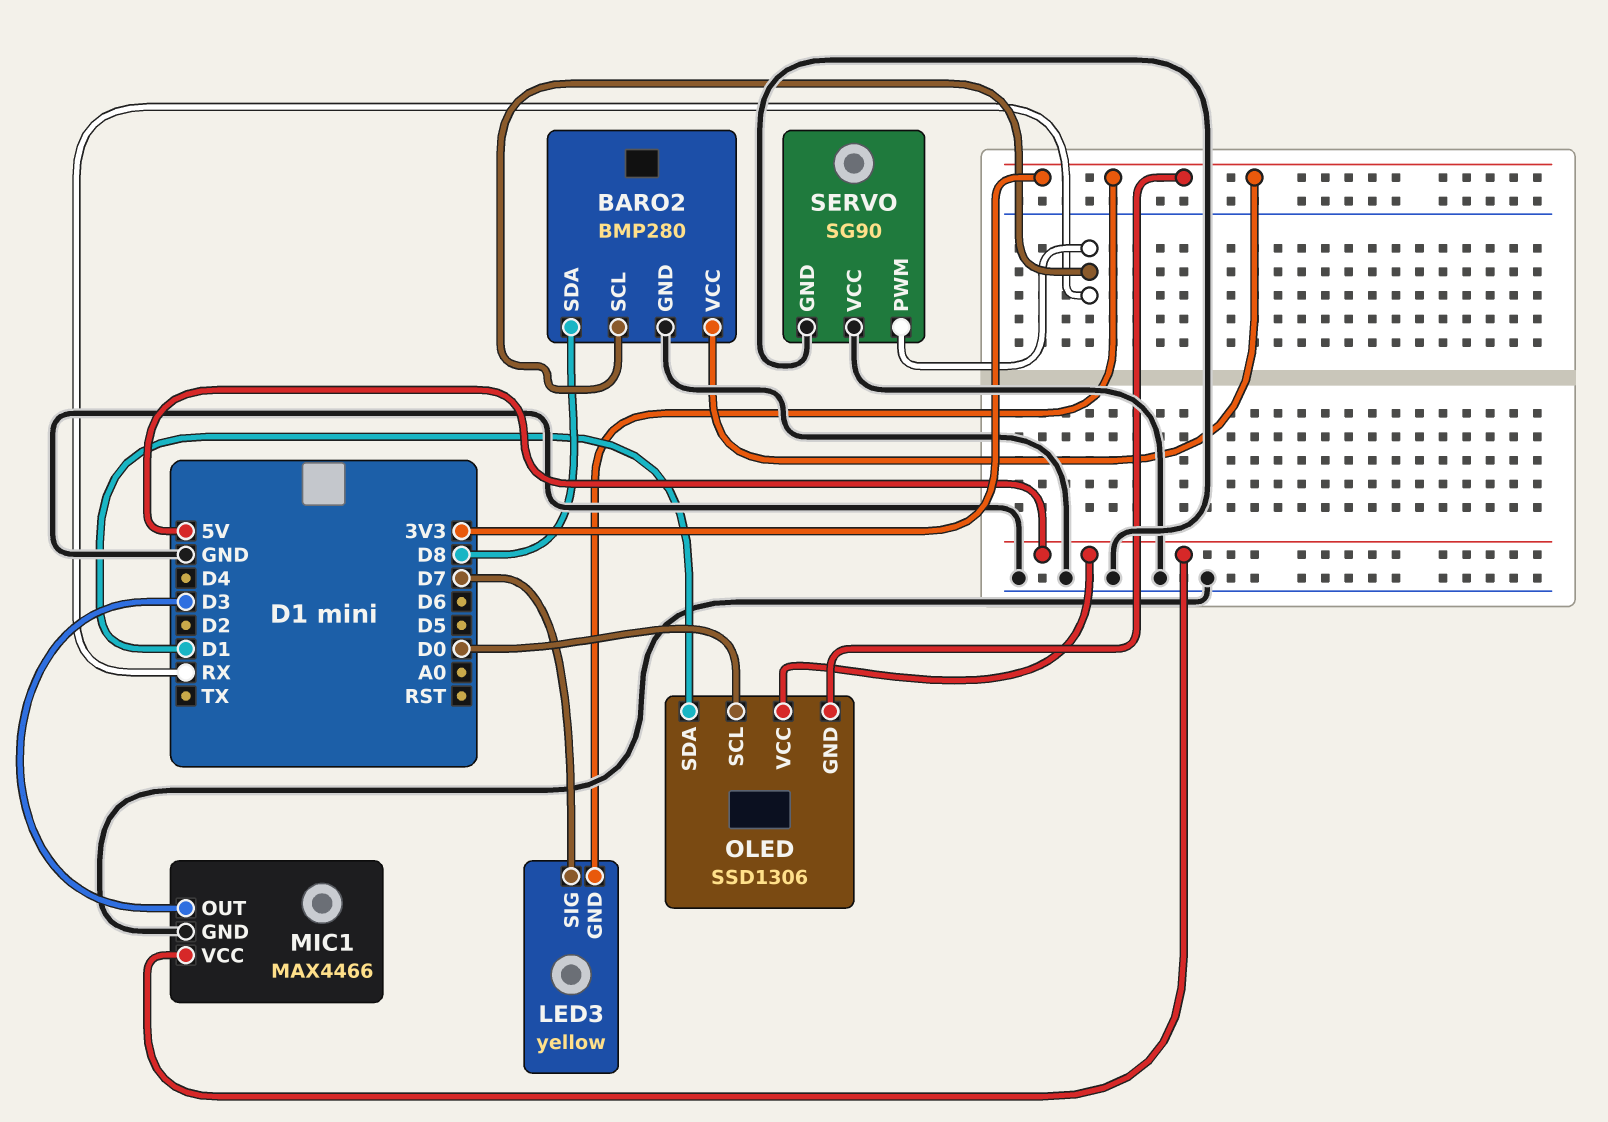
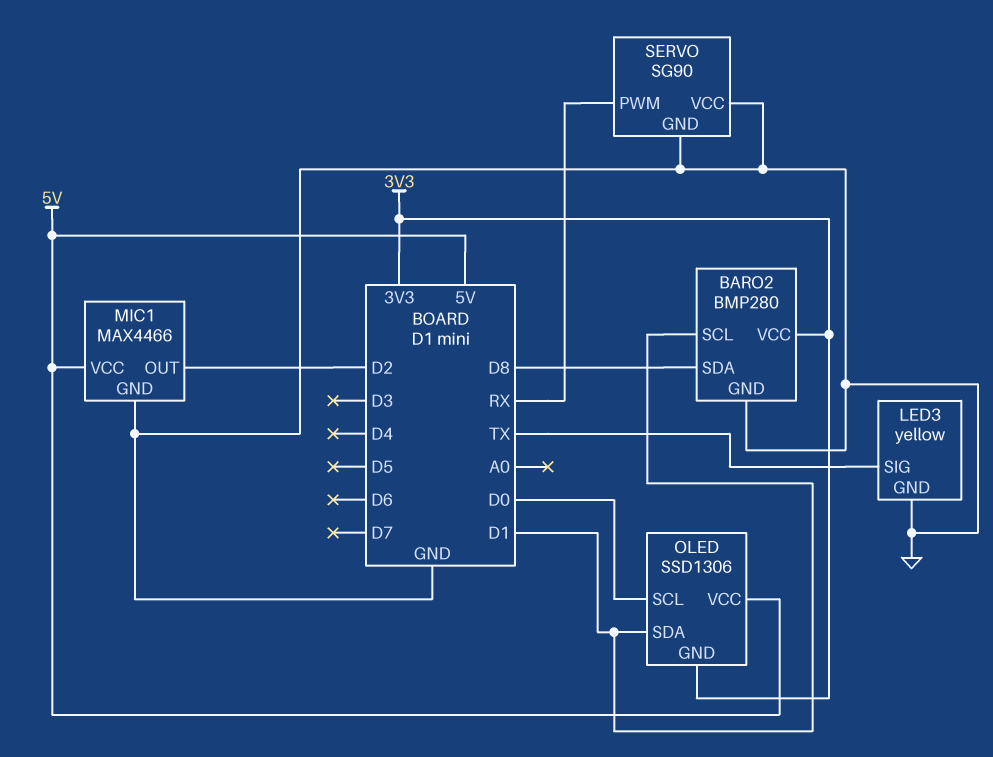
BARO2 pin SCL: RX -> D1
LED3 pin GND: 3V3 -> GND
LED3 pin SIG: D7 -> TX
MIC1 pin OUT: D3 -> D2

